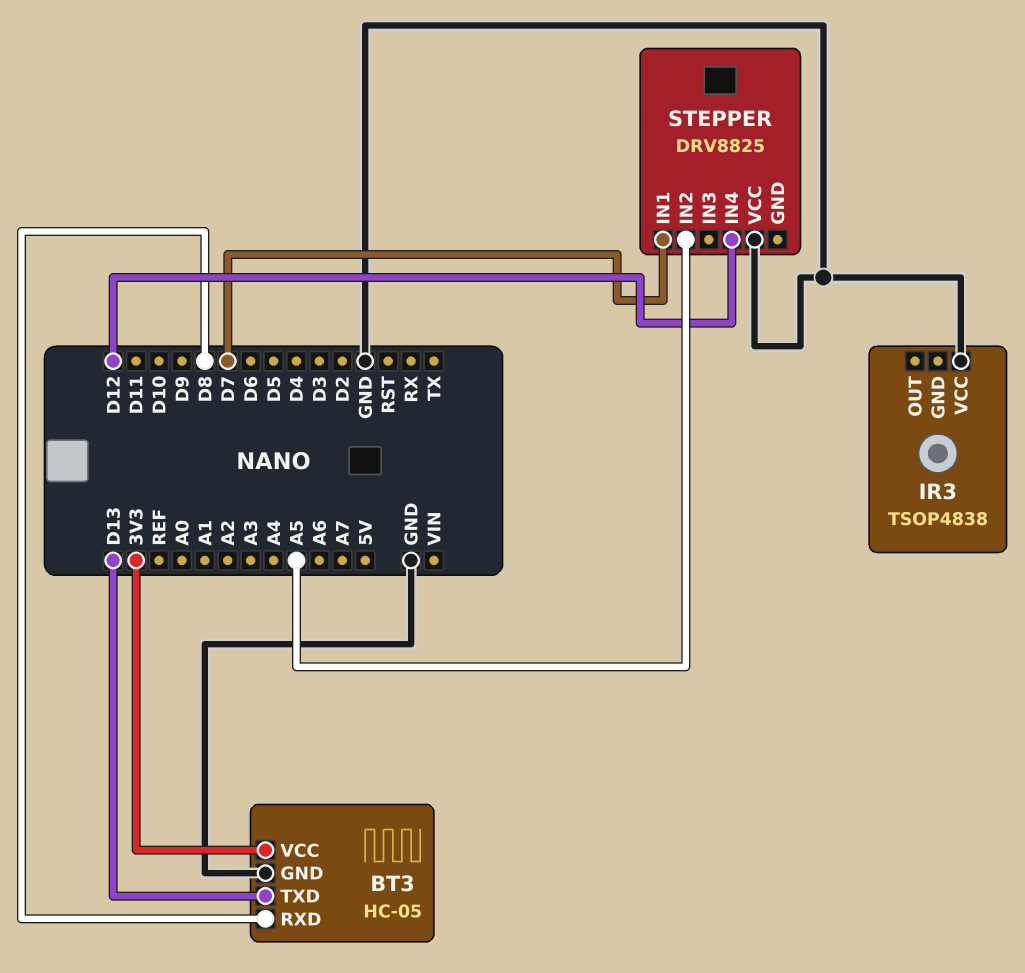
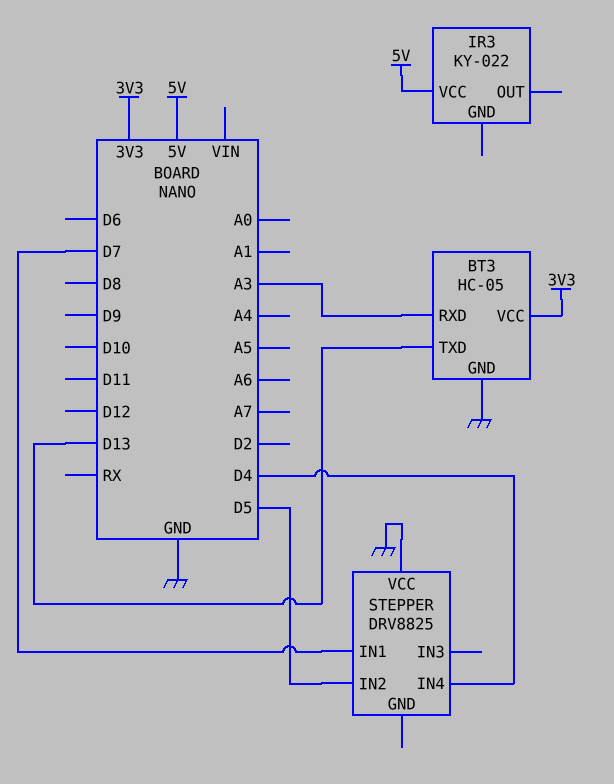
BT3 pin RXD: D8 -> A3
IR3: TSOP4838 -> KY-022
IR3 pin VCC: GND -> 5V
STEPPER pin IN2: A5 -> D5
STEPPER pin IN4: D12 -> D4

